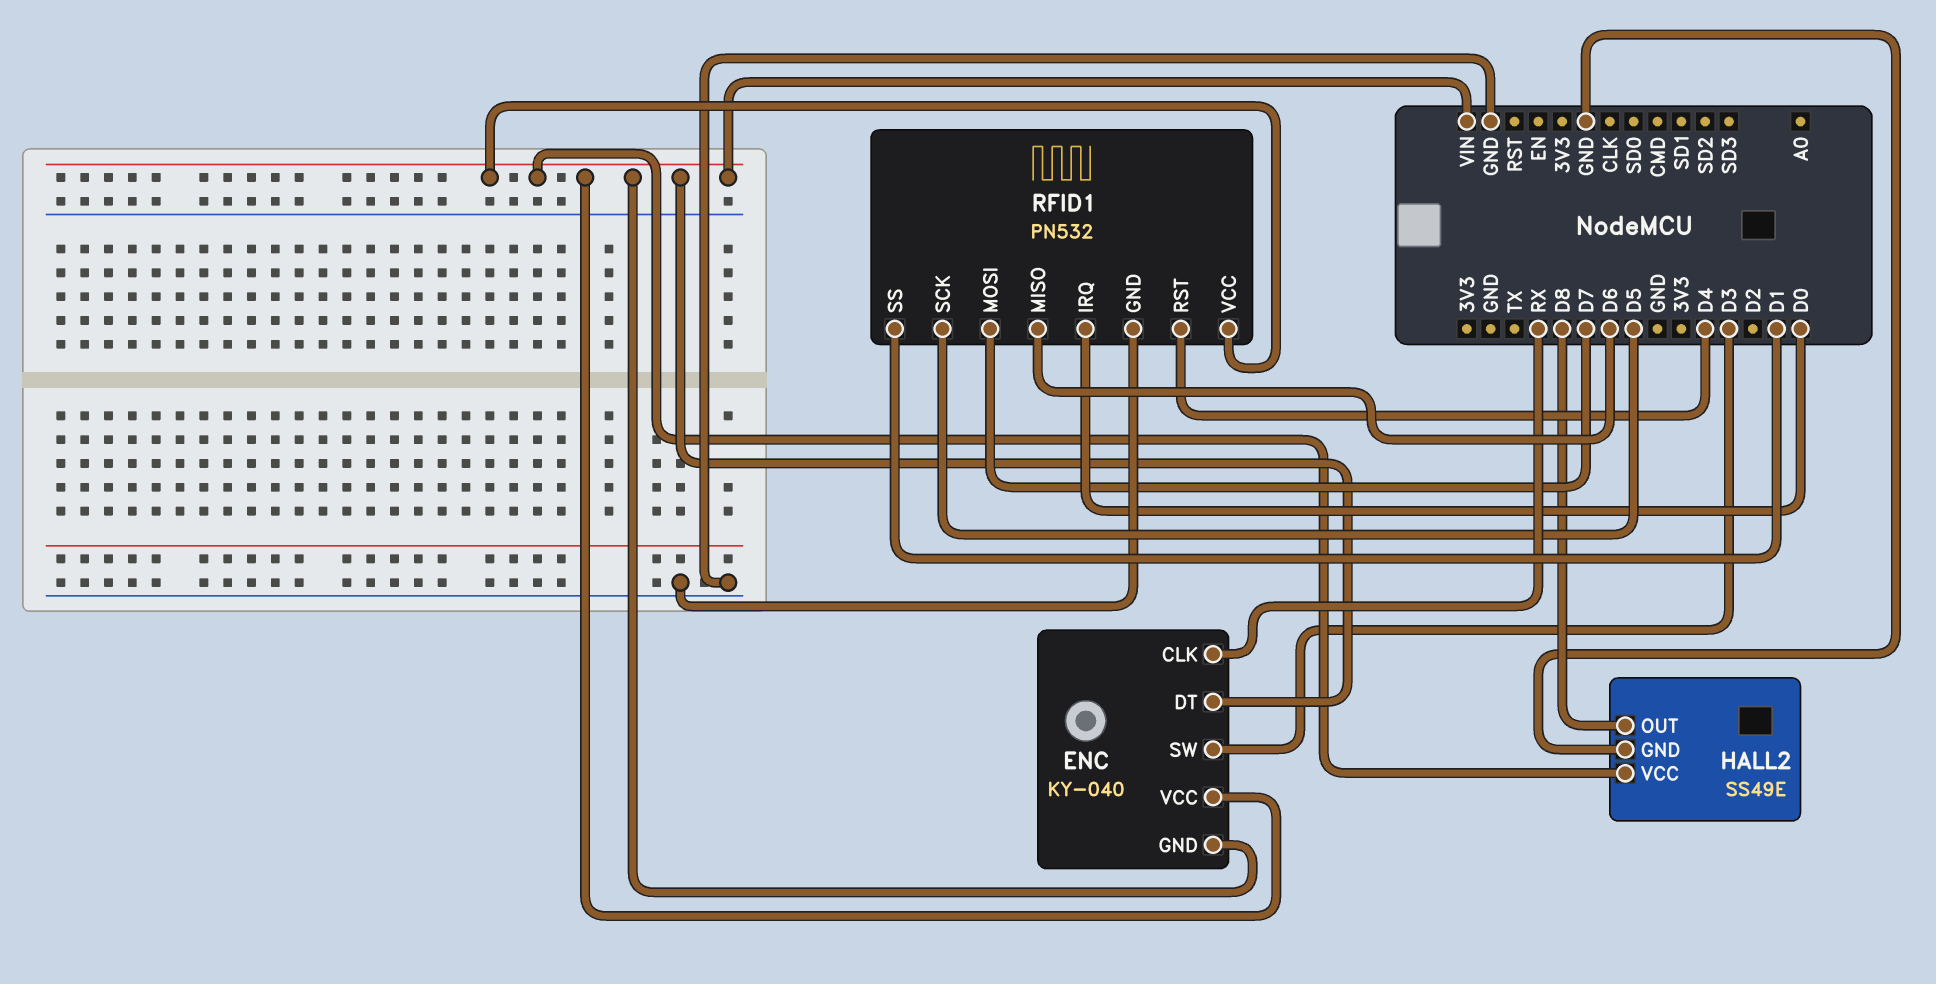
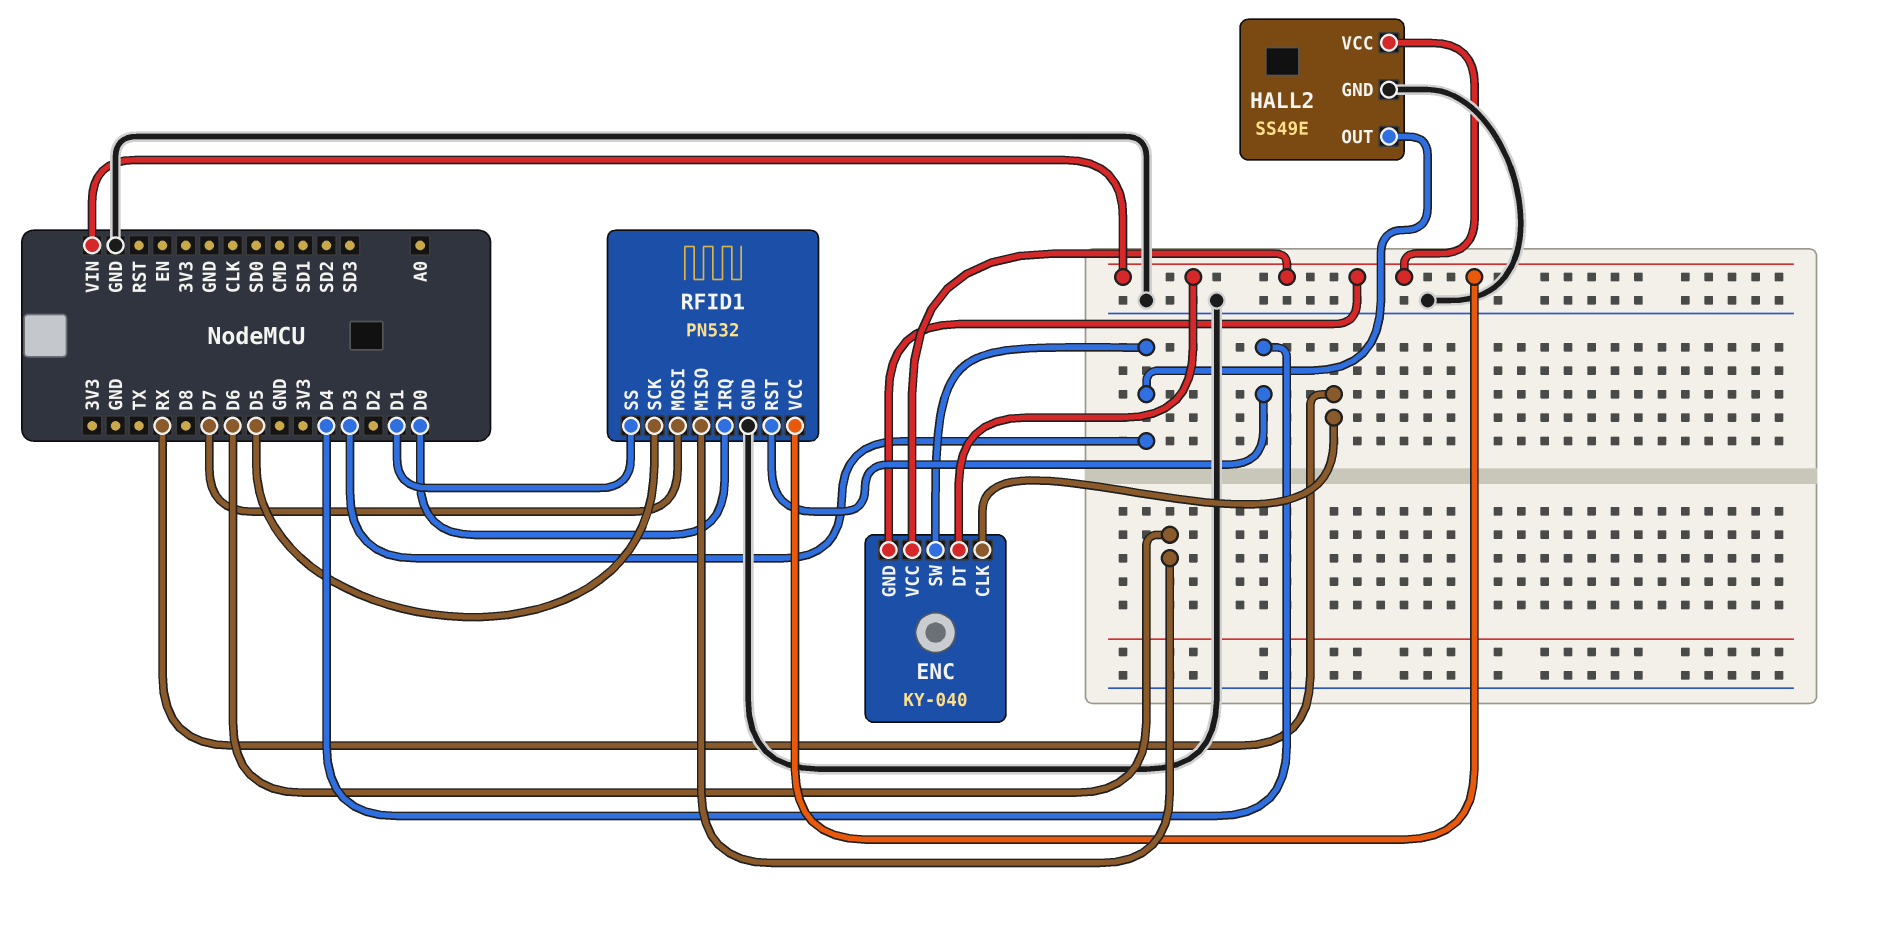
HALL2 pin OUT: D8 -> D3

